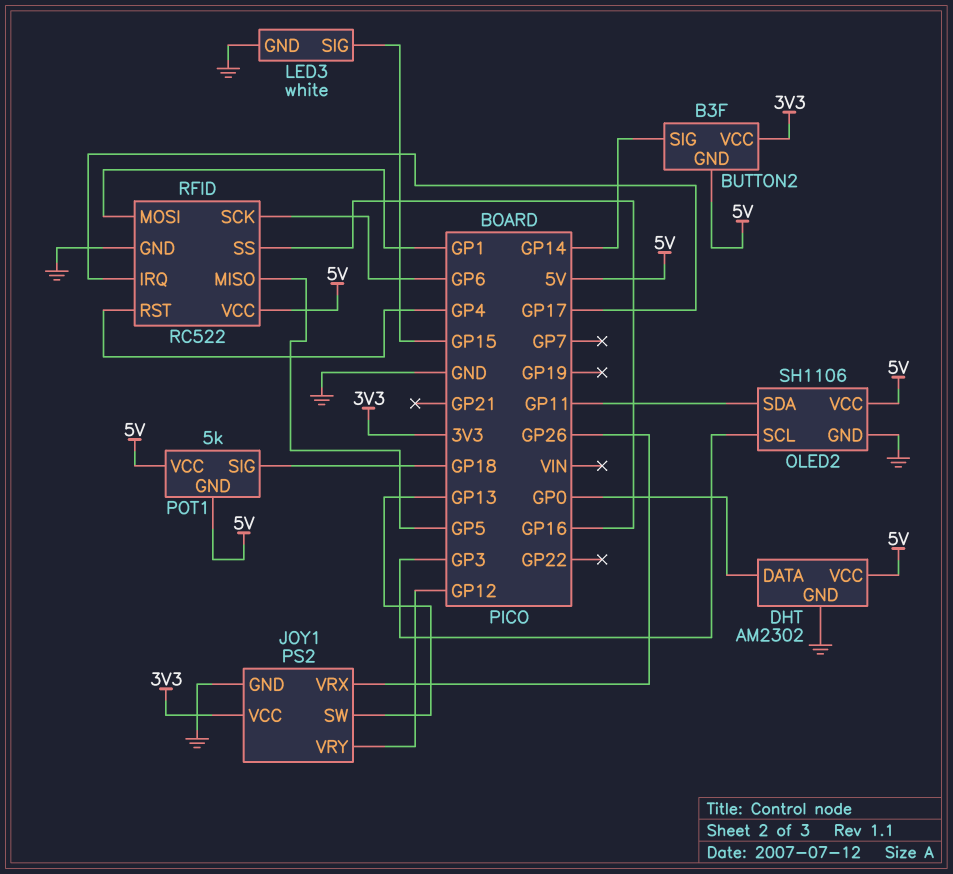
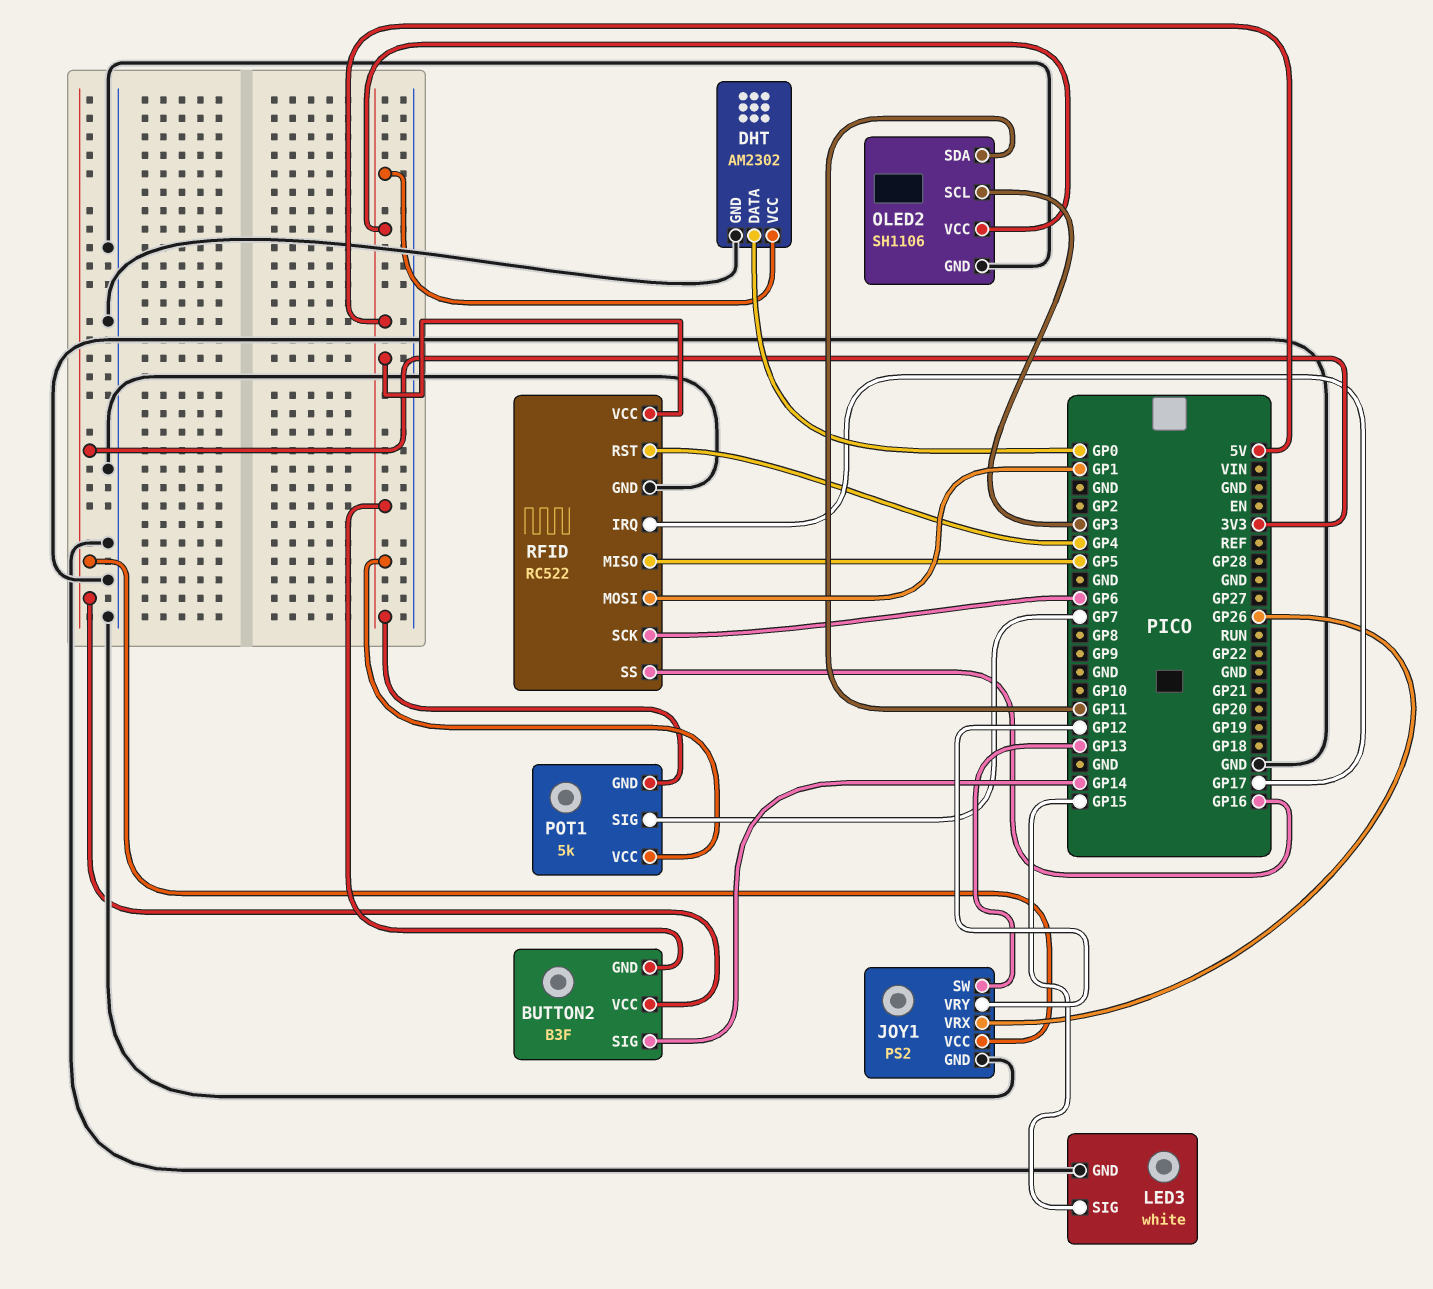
POT1 pin SIG: GP18 -> GP7

